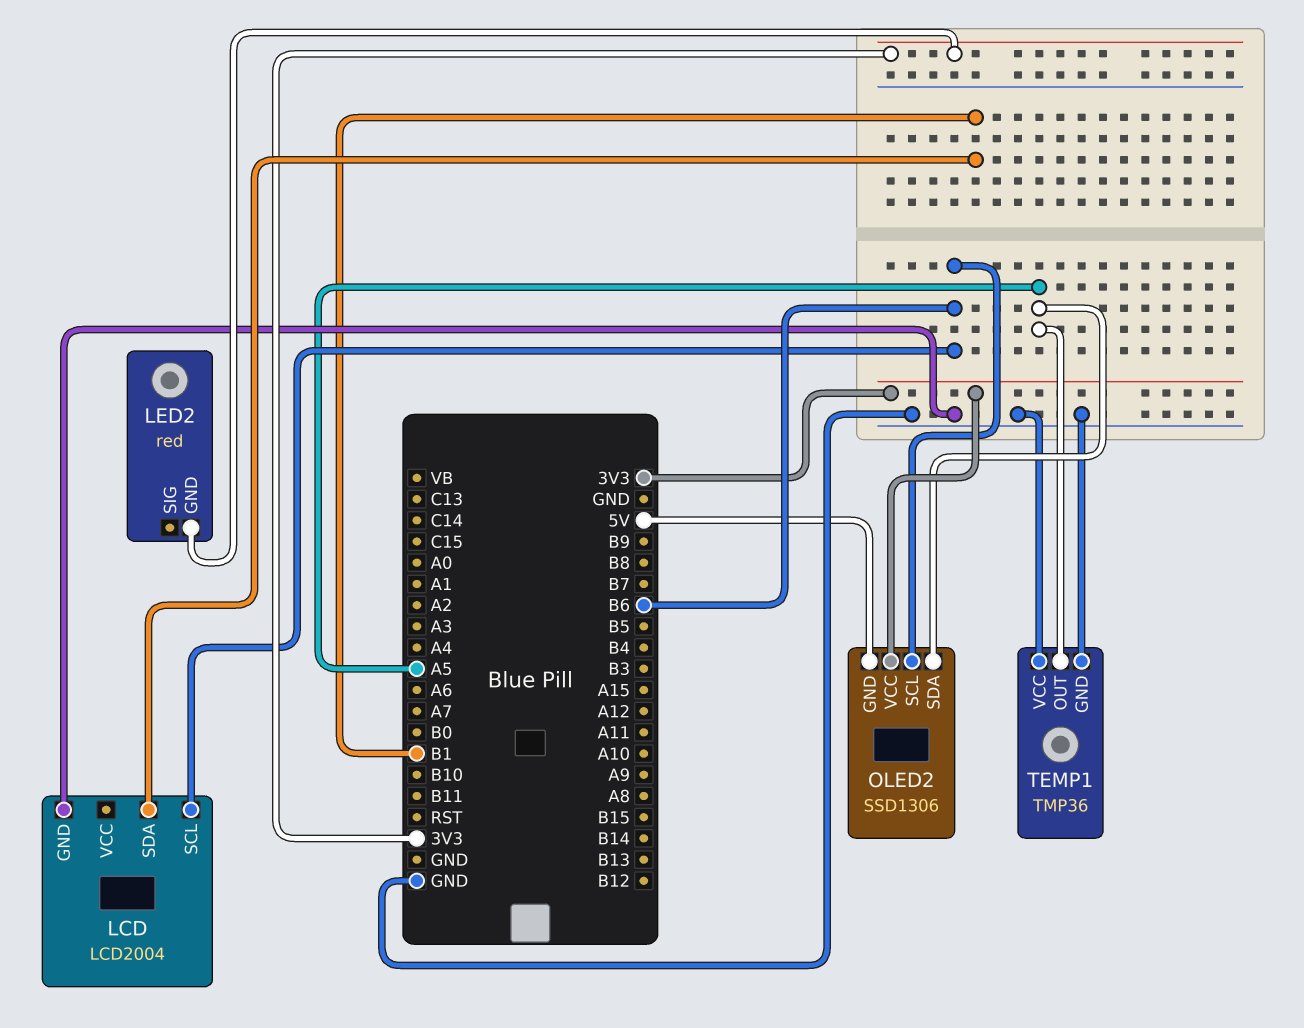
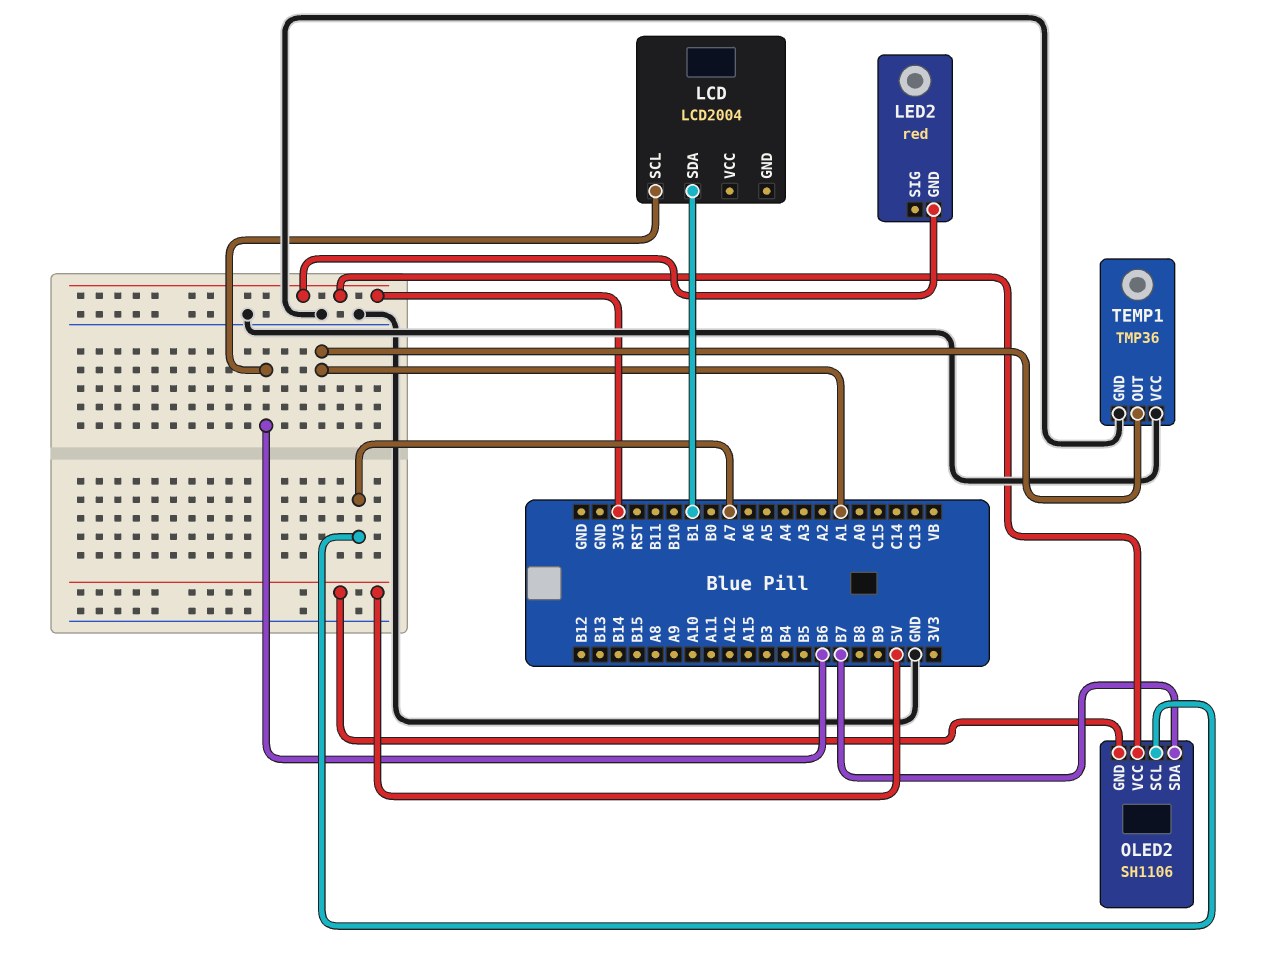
LCD pin GND: GND -> none
OLED2: SSD1306 -> SH1106
OLED2 pin SCL: B6 -> A7
OLED2 pin SDA: A5 -> B7
TEMP1 pin OUT: A5 -> A1

